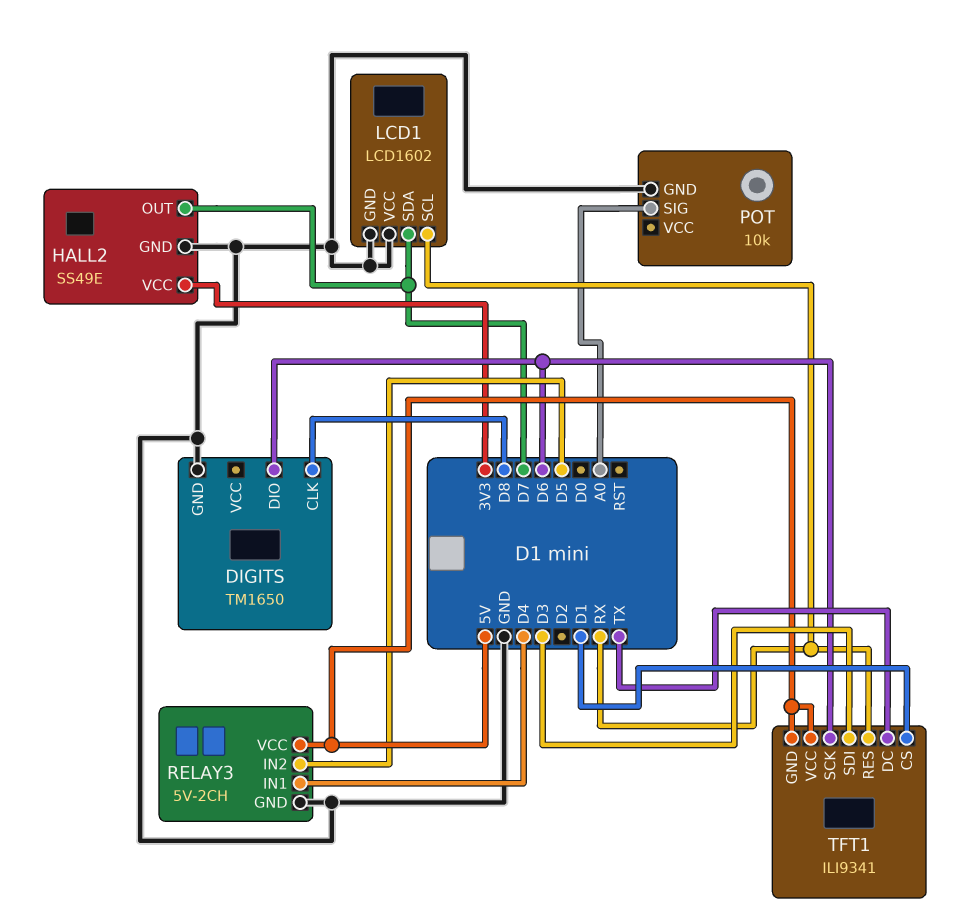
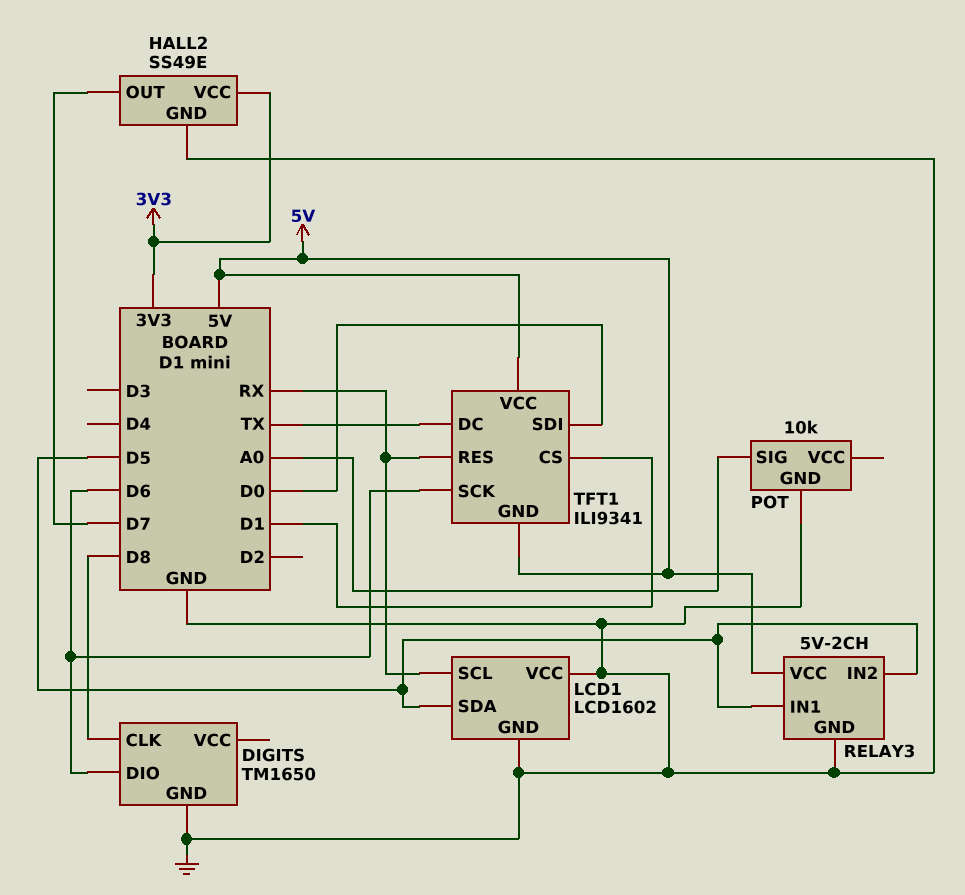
LCD1 pin SDA: D7 -> D5
RELAY3 pin IN1: D4 -> D5
TFT1 pin SDI: D3 -> D0

